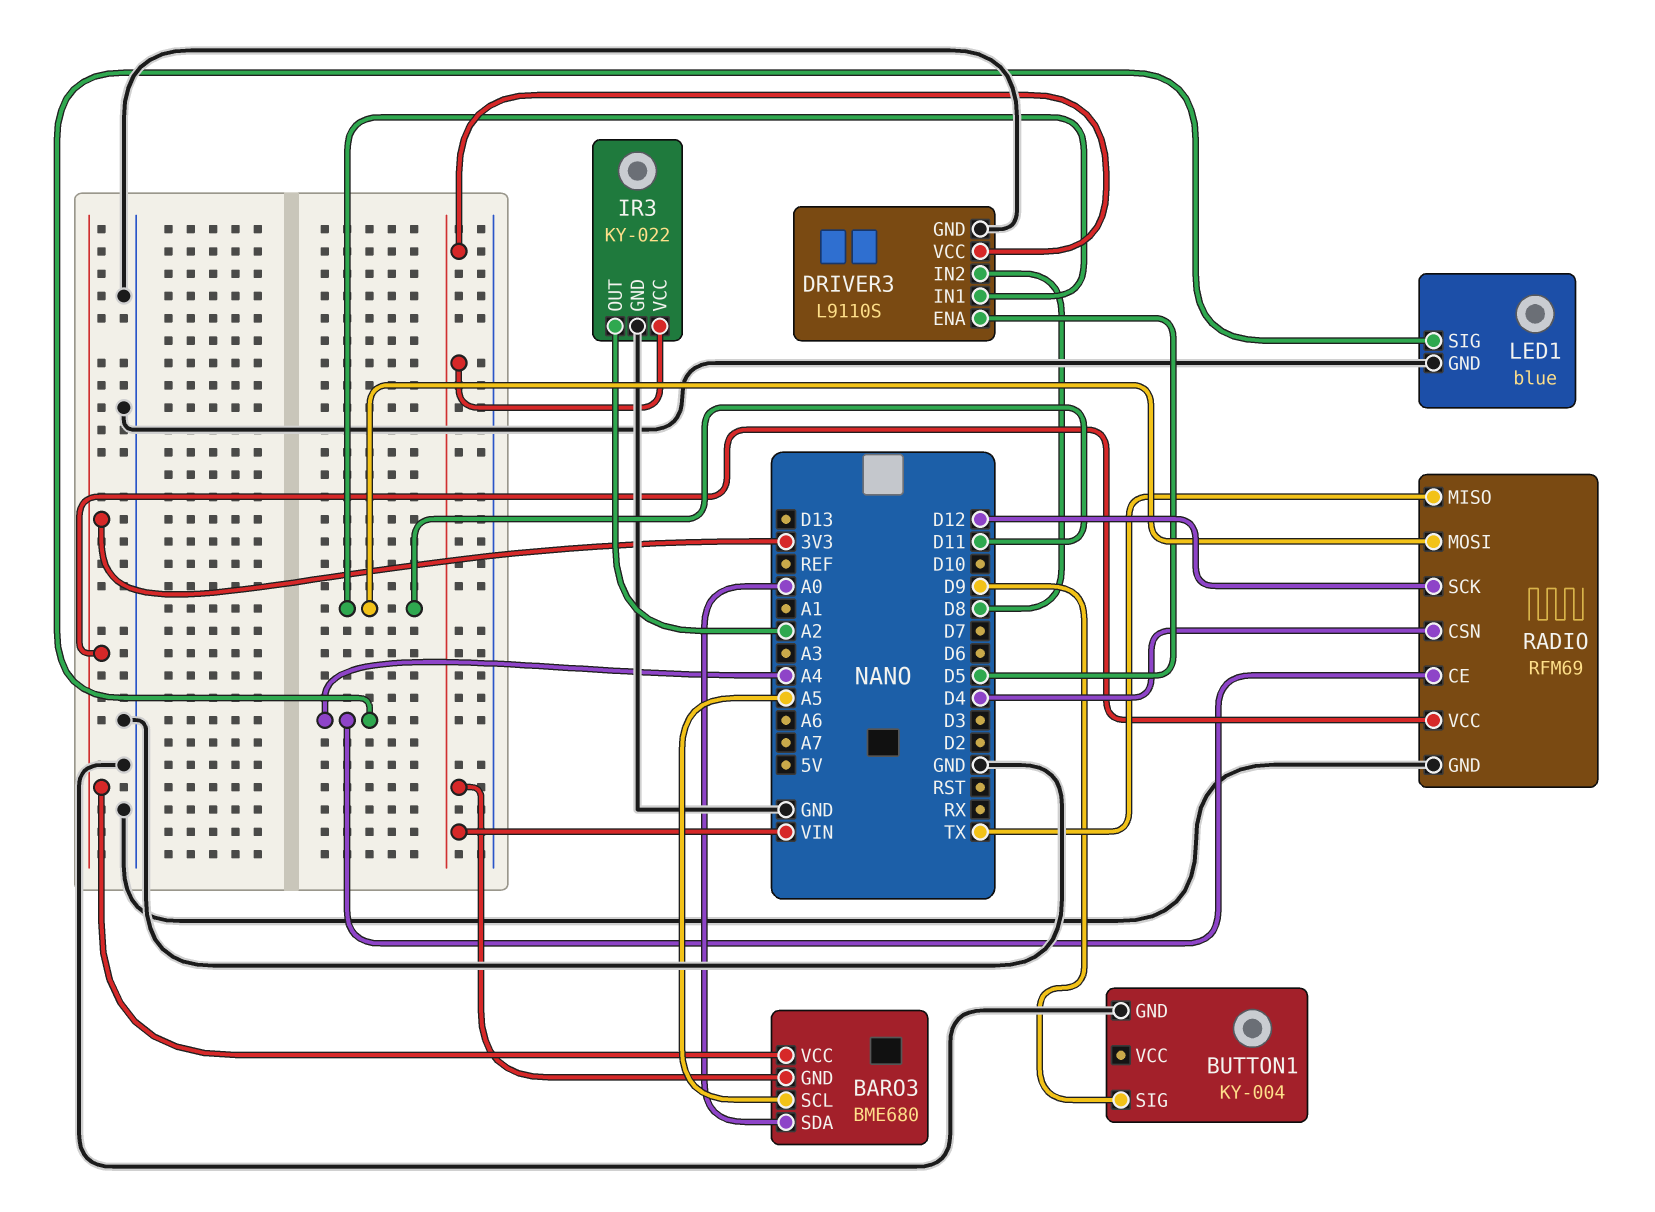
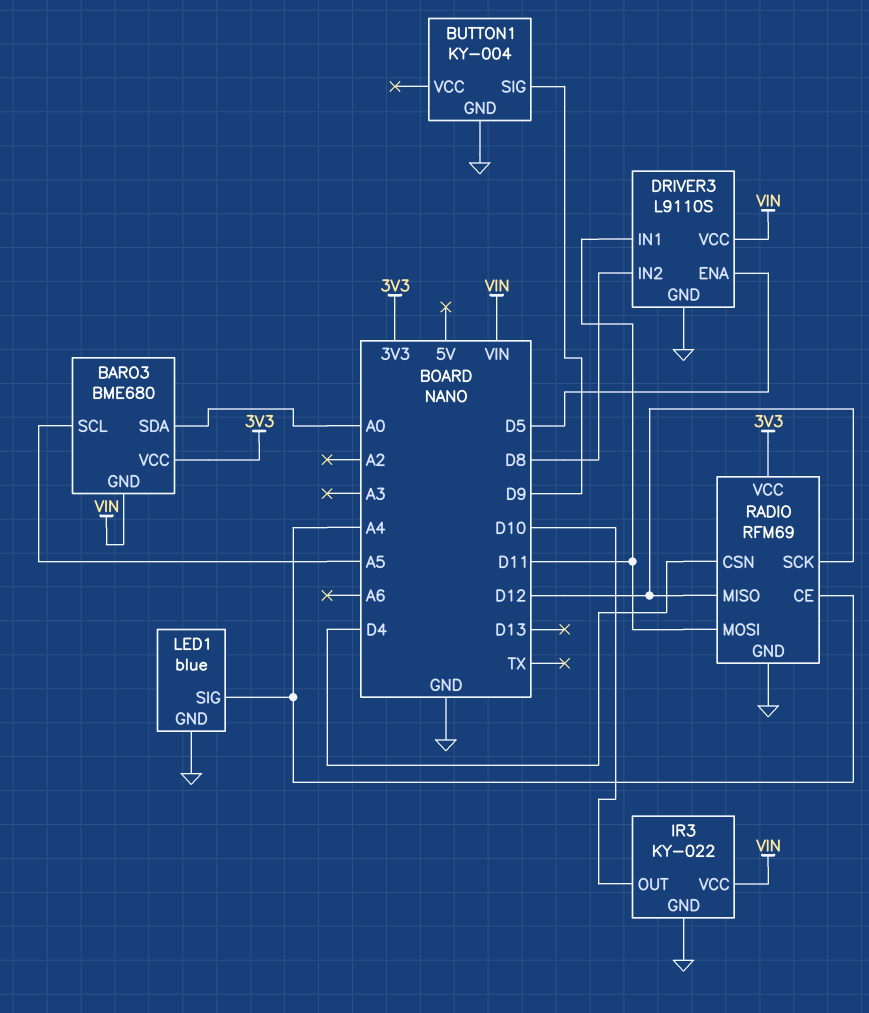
IR3 pin OUT: A2 -> D10
RADIO pin MISO: TX -> D12

